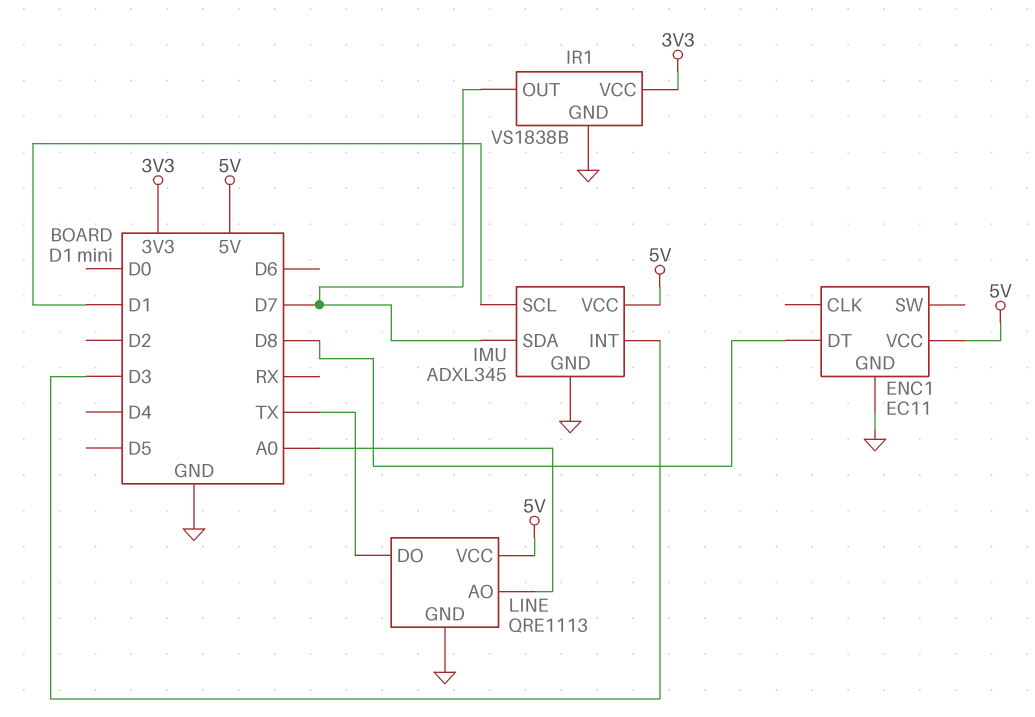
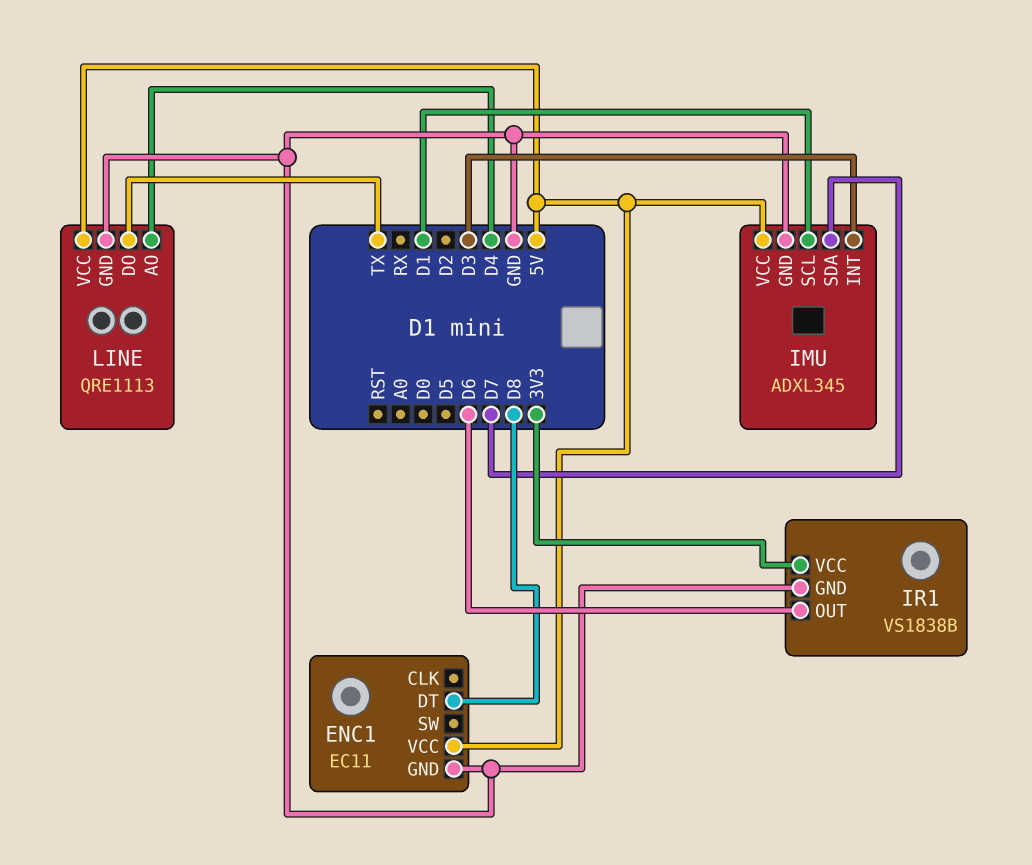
IR1 pin OUT: D7 -> D6
LINE pin AO: A0 -> D4

